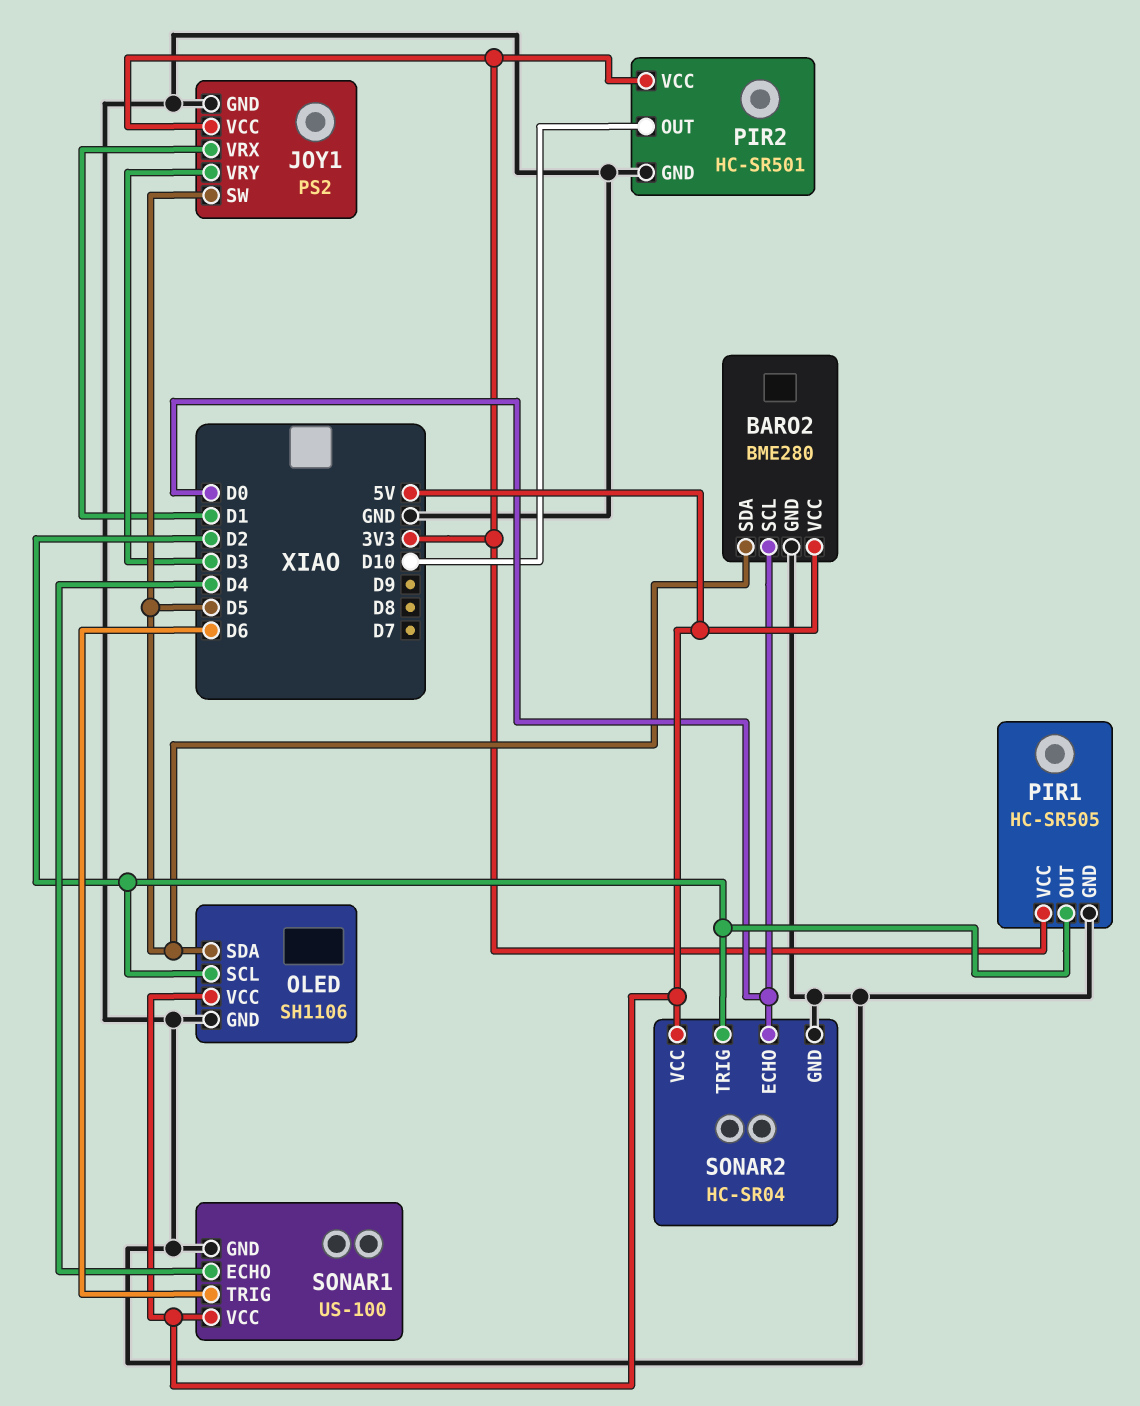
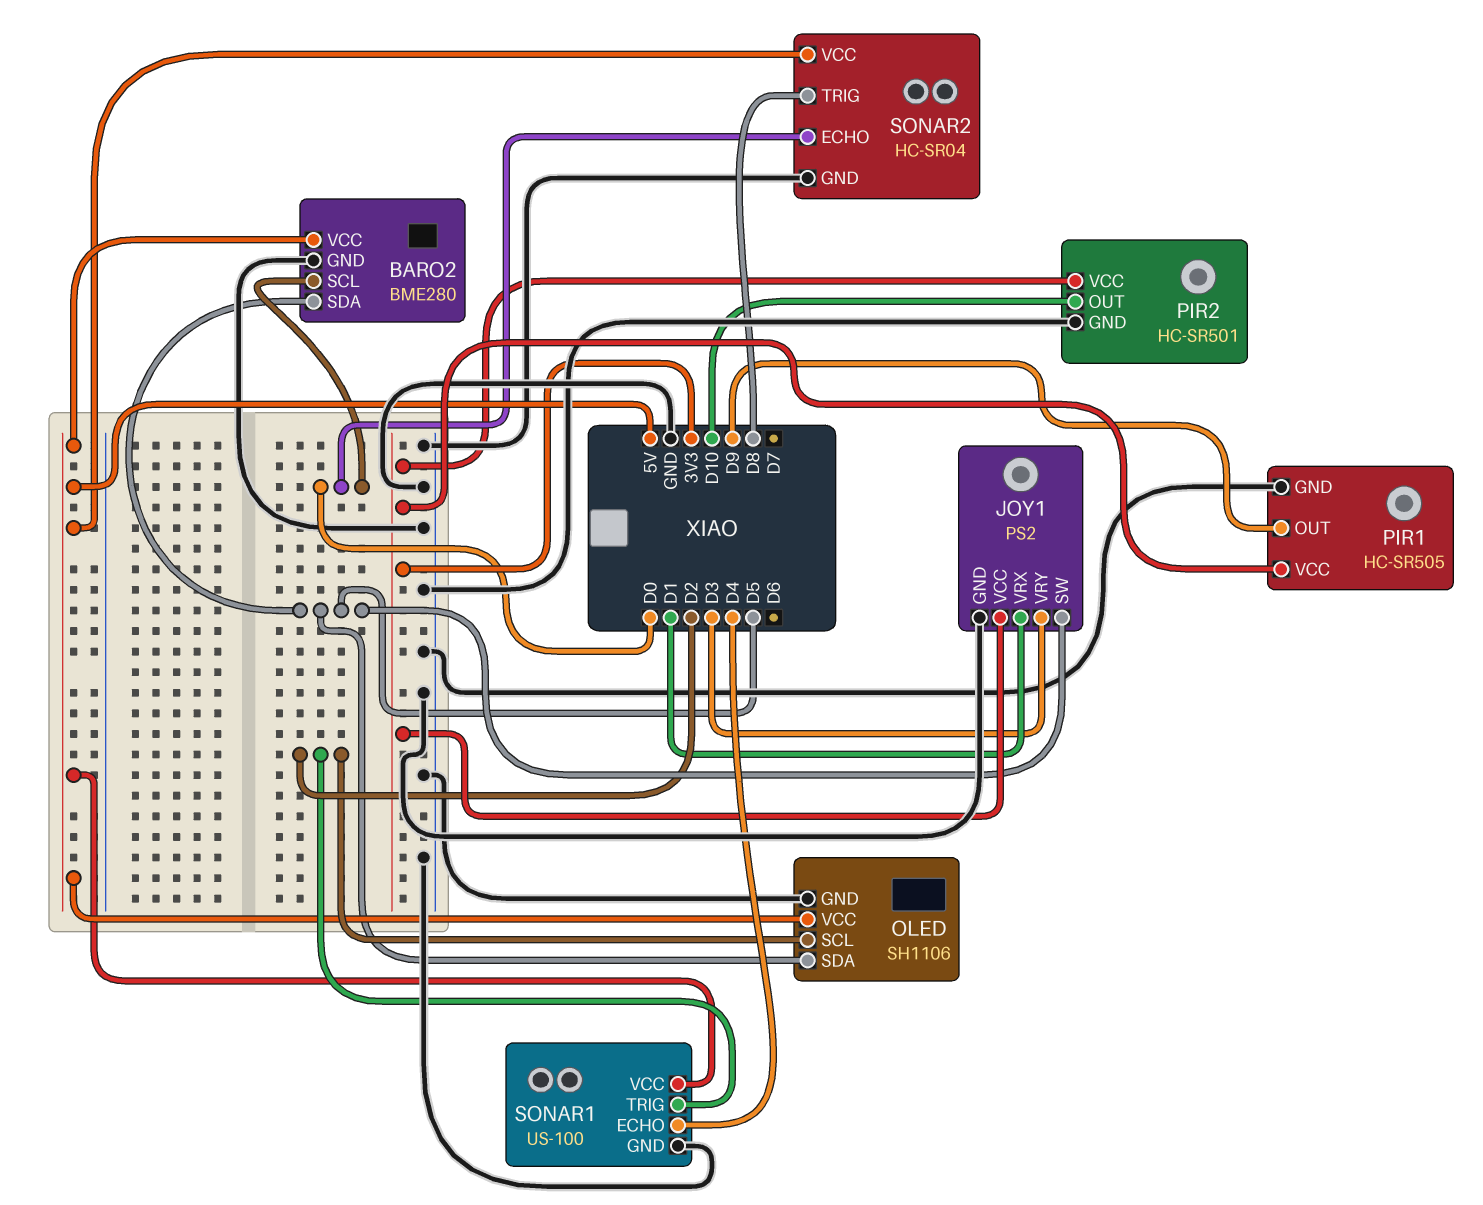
PIR1 pin OUT: D2 -> D9
SONAR1 pin TRIG: D6 -> D2
SONAR2 pin TRIG: D2 -> D8

